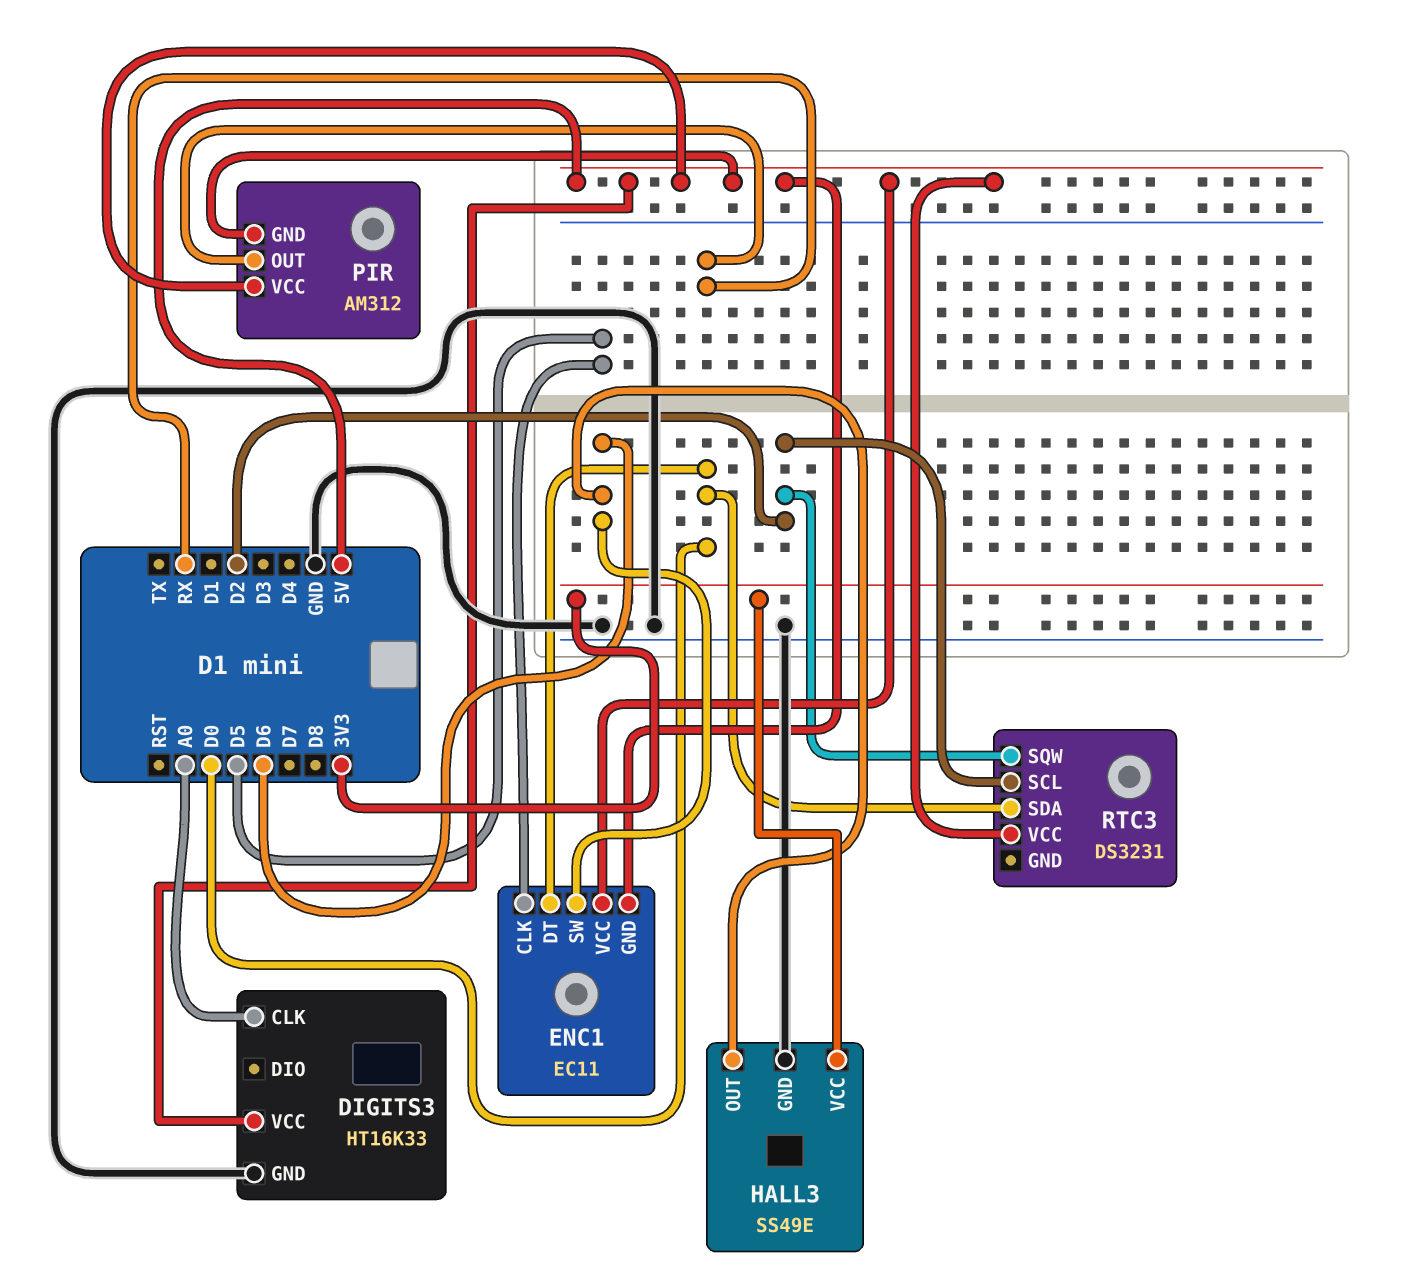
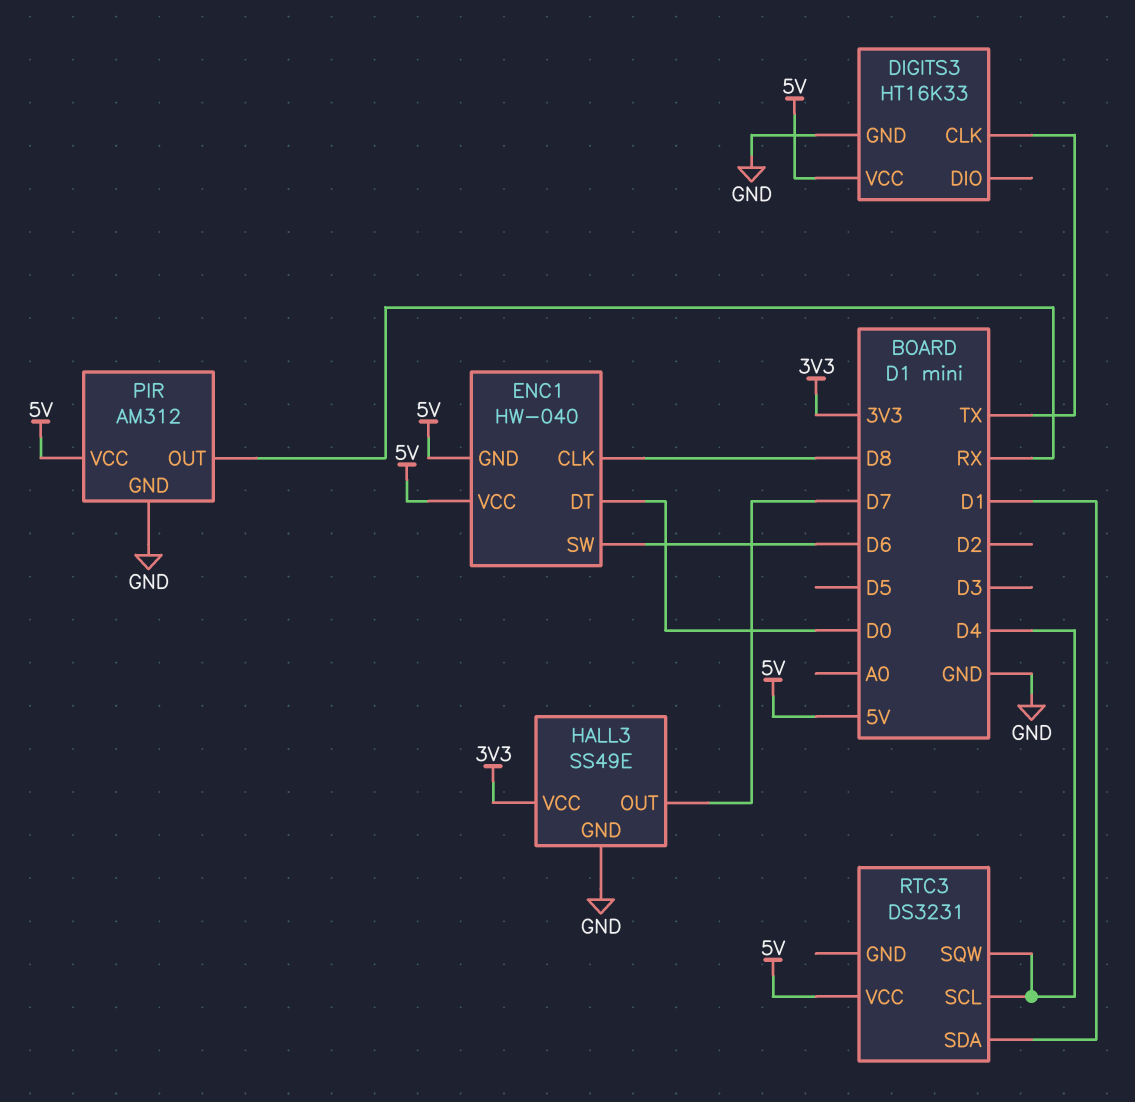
DIGITS3 pin CLK: A0 -> TX
ENC1: EC11 -> HW-040
ENC1 pin CLK: D5 -> D8
HALL3 pin OUT: D6 -> D7
PIR pin GND: 5V -> GND
RTC3 pin SCL: D2 -> D4
RTC3 pin SDA: D0 -> D1
RTC3 pin SQW: D2 -> D4

